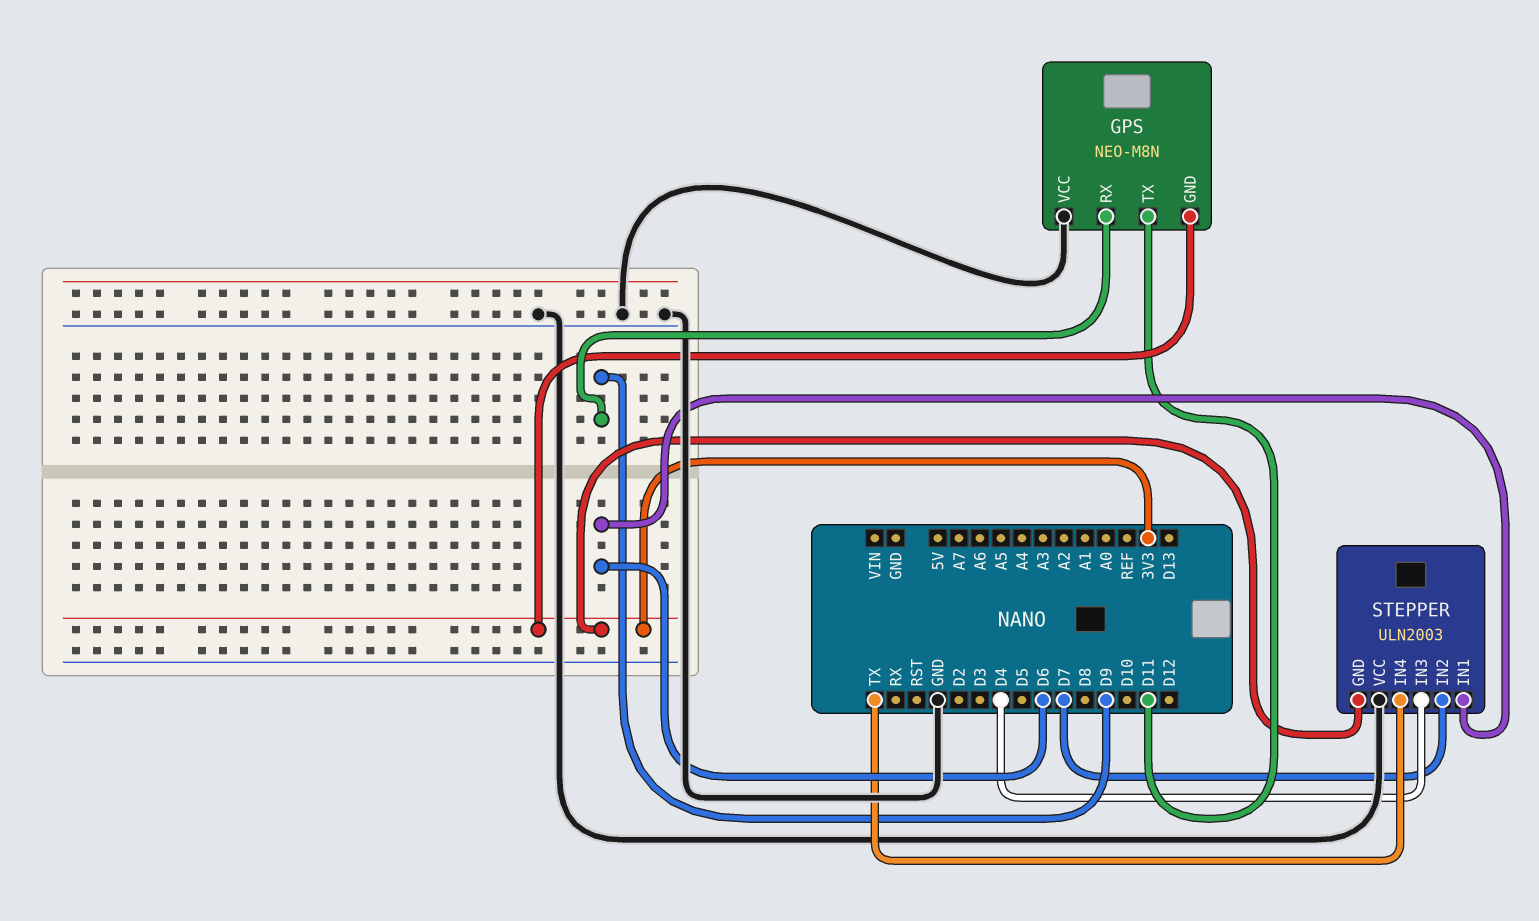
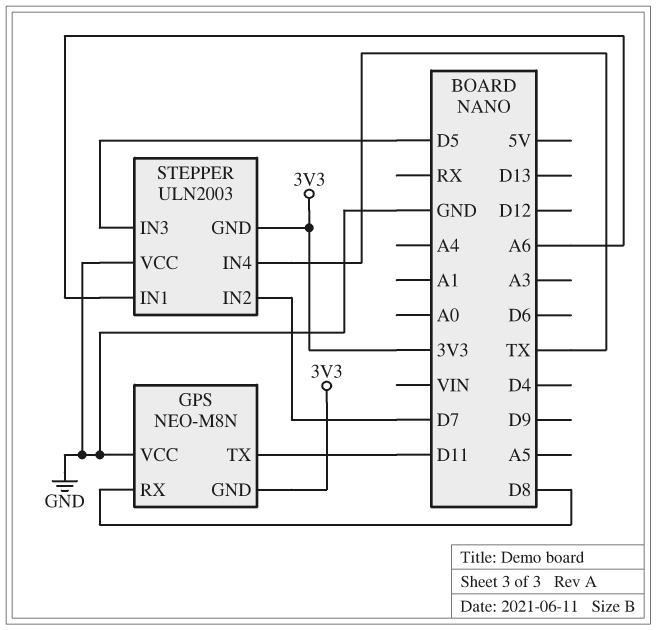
GPS pin RX: D9 -> D8
STEPPER pin IN1: D6 -> A6
STEPPER pin IN3: D4 -> D5

